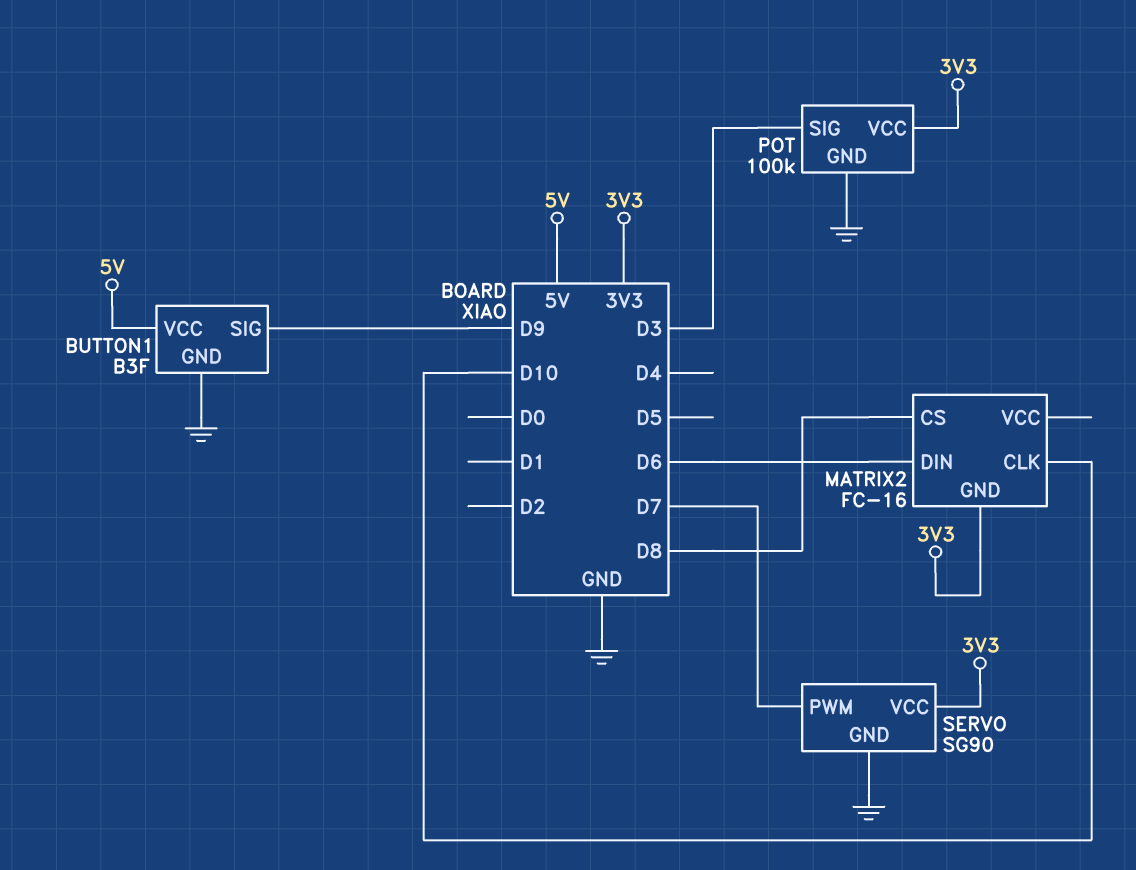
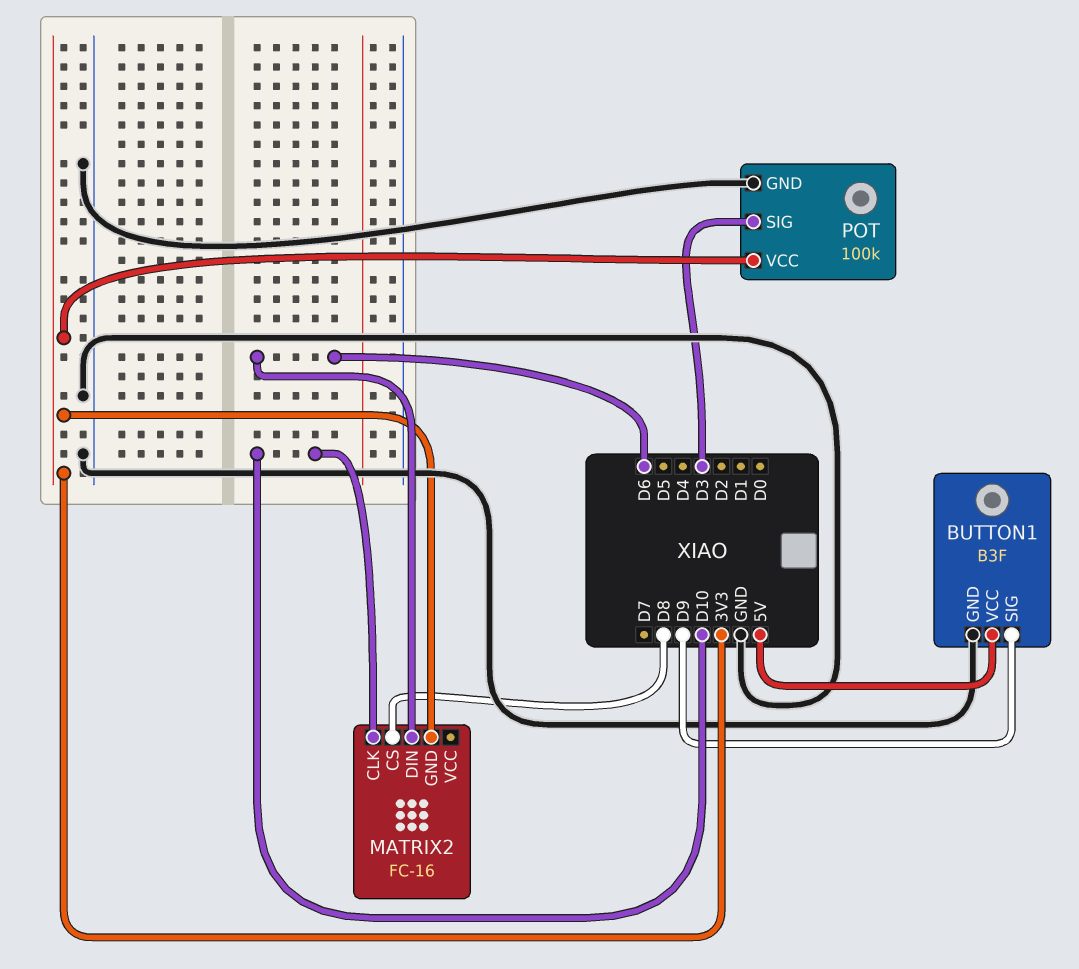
SERVO: SG90 -> none
SERVO pin GND: GND -> none
SERVO pin PWM: D7 -> none
SERVO pin VCC: 3V3 -> none

